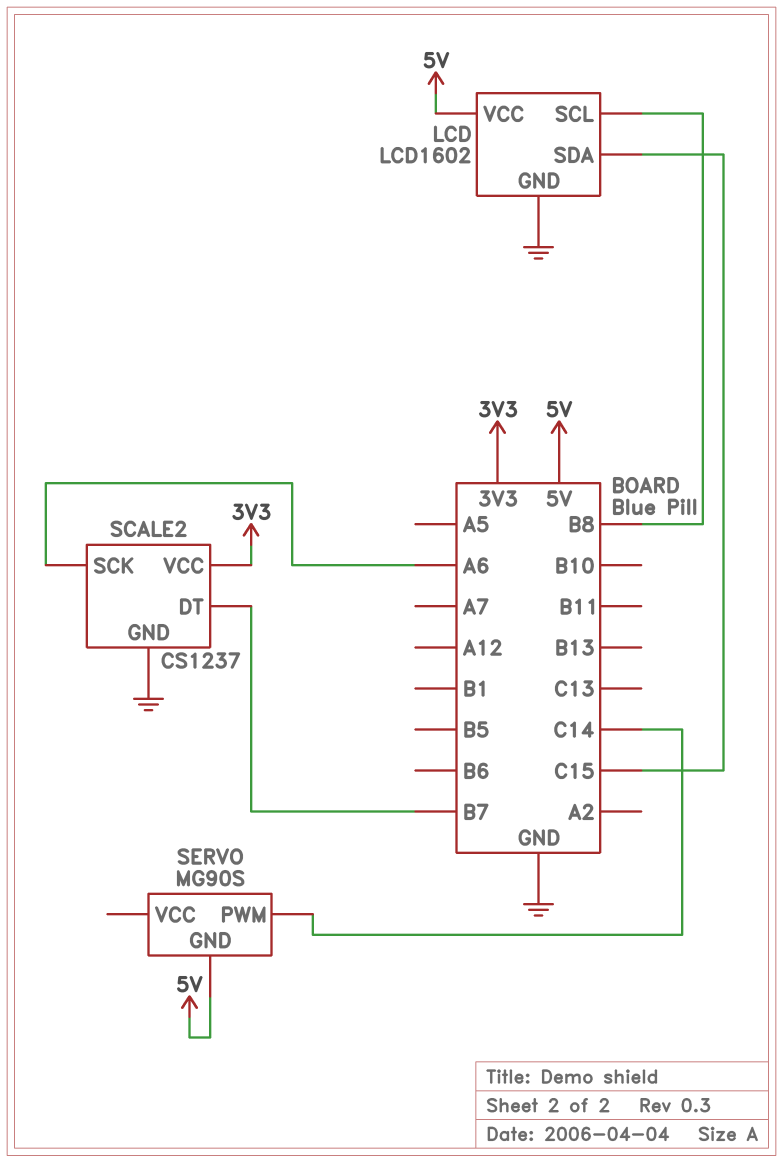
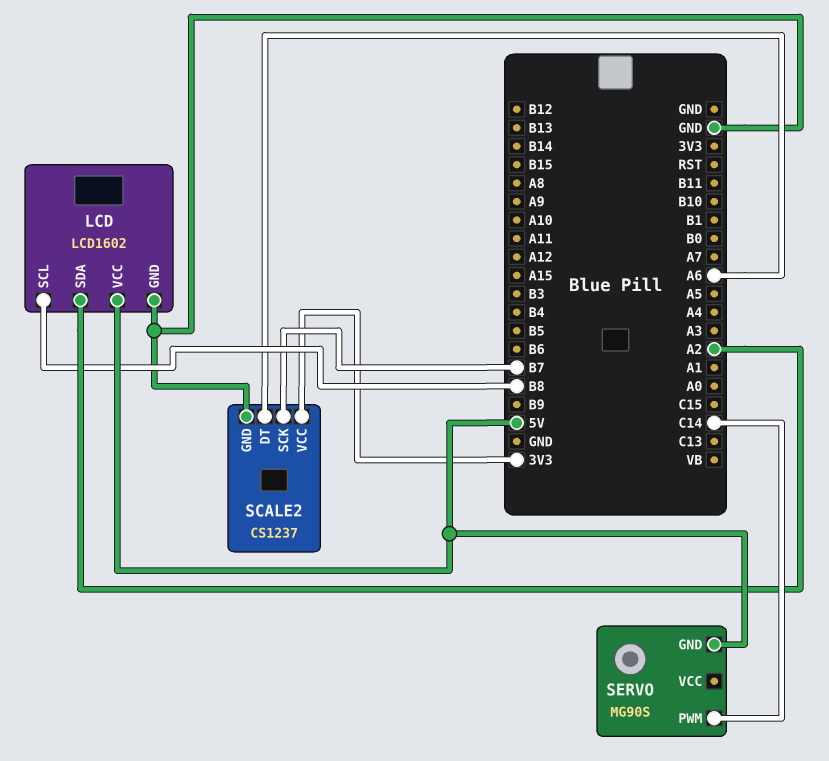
LCD pin SDA: C15 -> A2
SCALE2 pin DT: B7 -> A6
SCALE2 pin SCK: A6 -> B7

